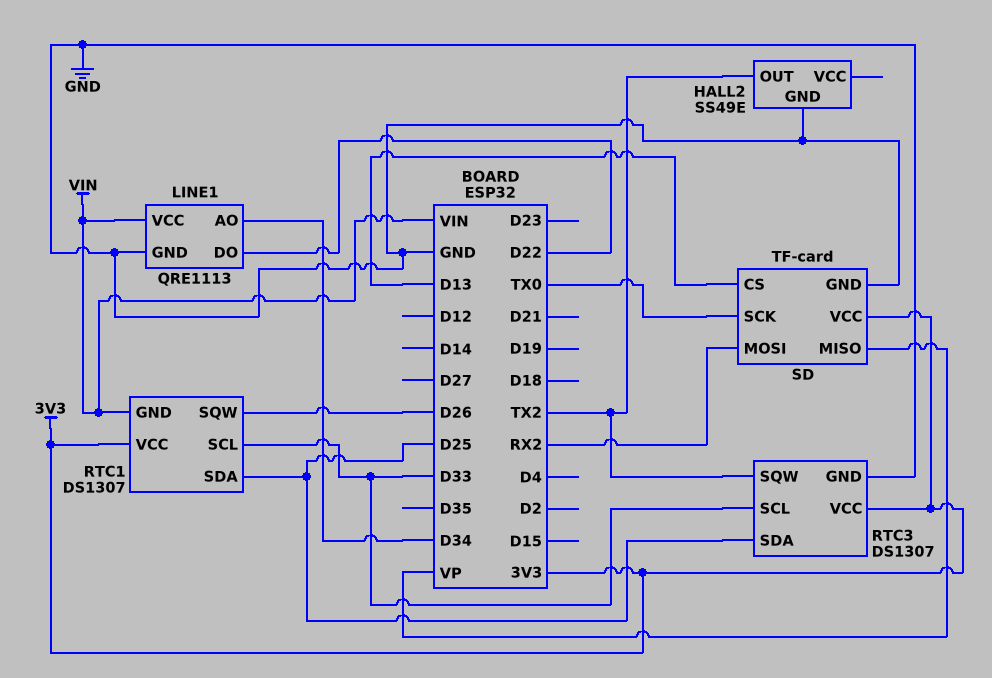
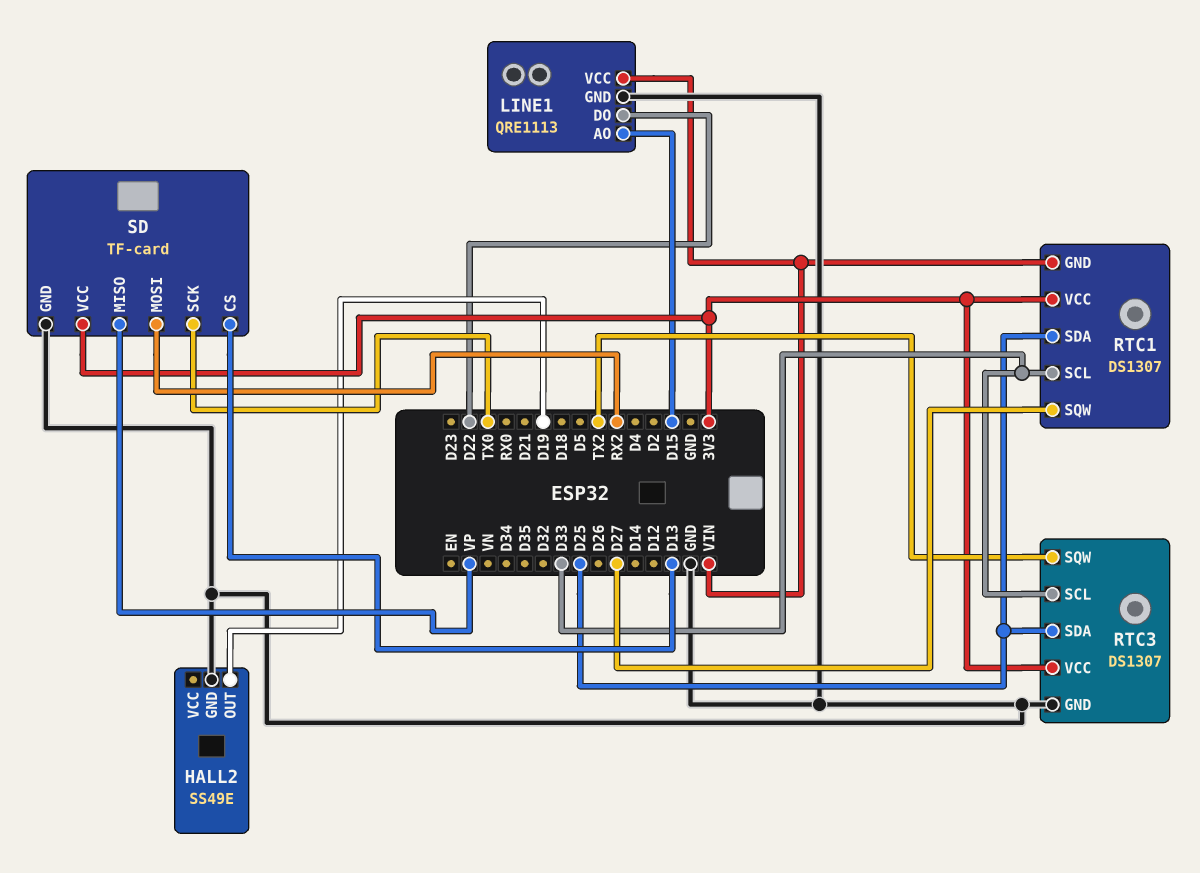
HALL2 pin OUT: TX2 -> D19
LINE1 pin AO: D34 -> D15
RTC1 pin SQW: D26 -> D27

